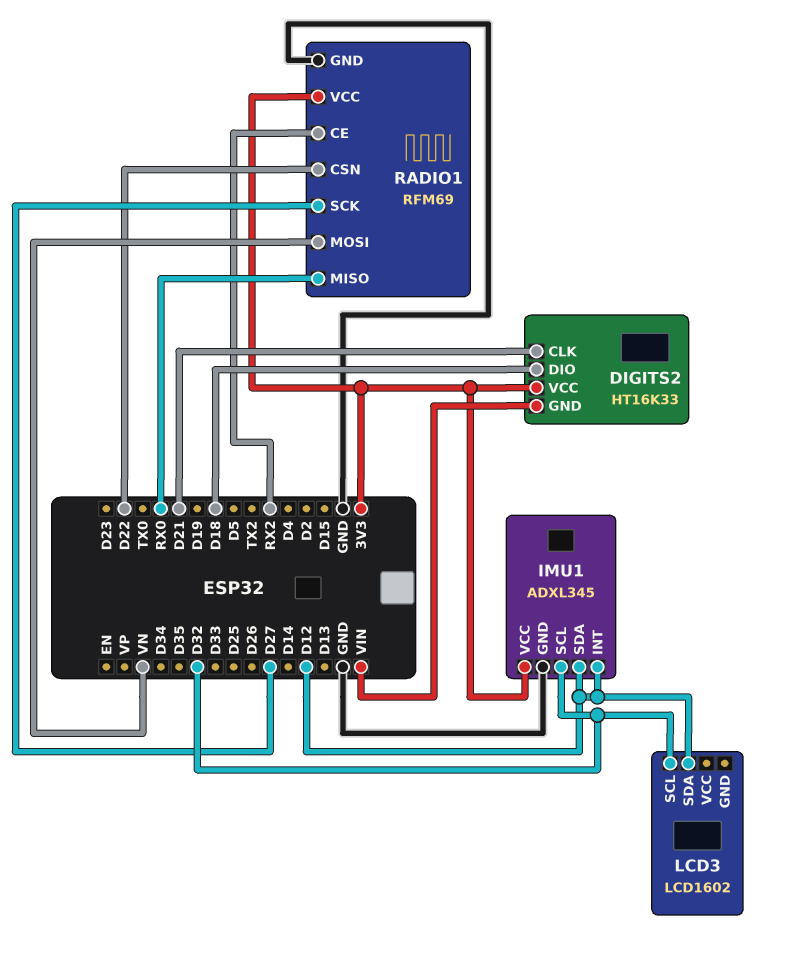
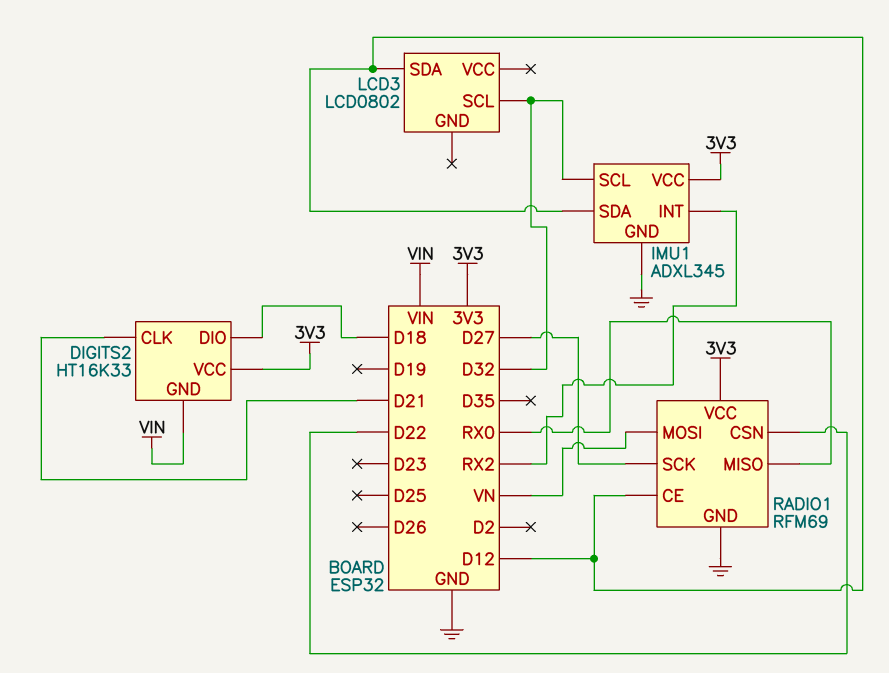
IMU1 pin INT: D12 -> RX2
LCD3: LCD1602 -> LCD0802
RADIO1 pin CE: RX2 -> D12

